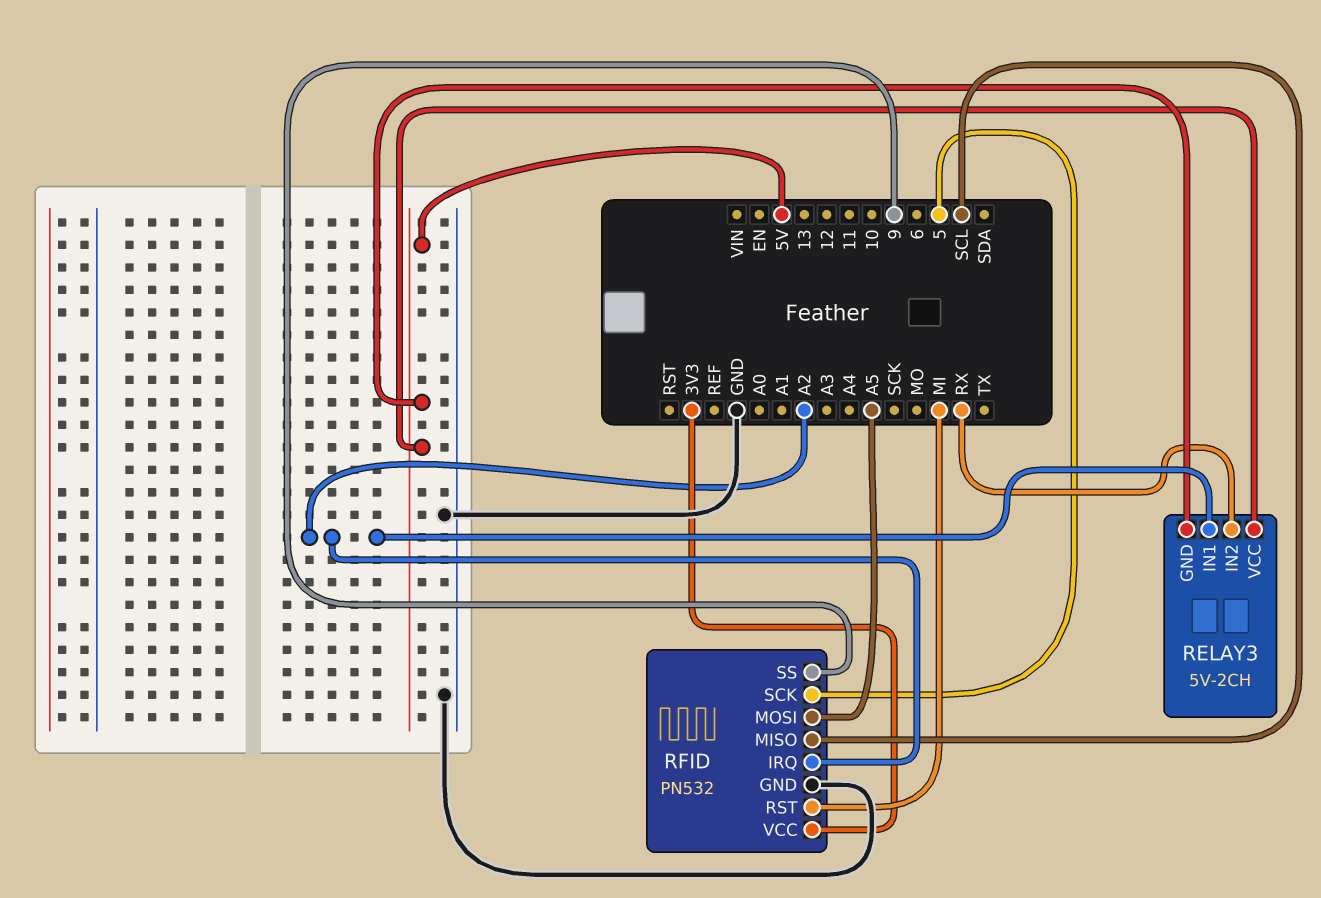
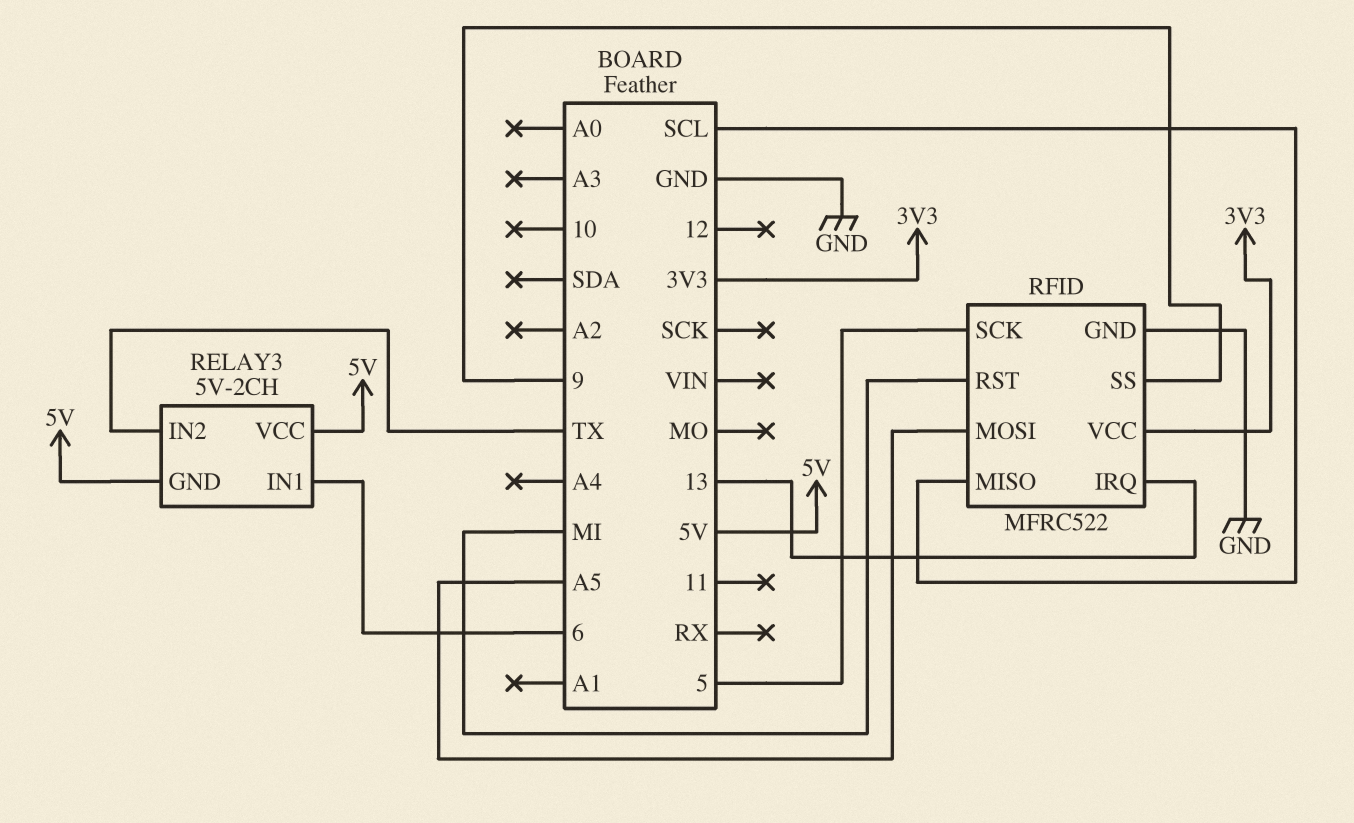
RELAY3 pin IN1: A2 -> 6
RELAY3 pin IN2: RX -> TX
RFID: PN532 -> MFRC522
RFID pin IRQ: A2 -> 13

